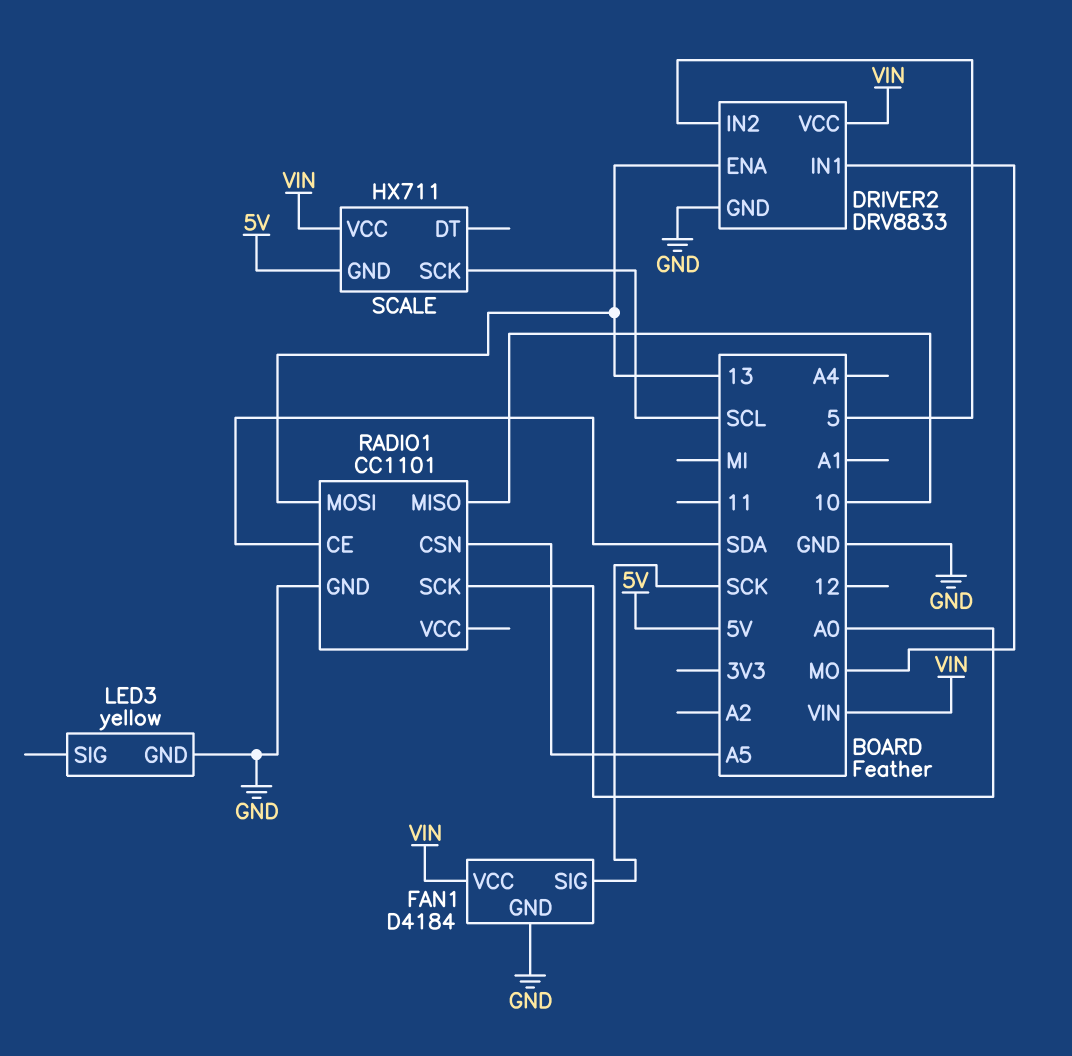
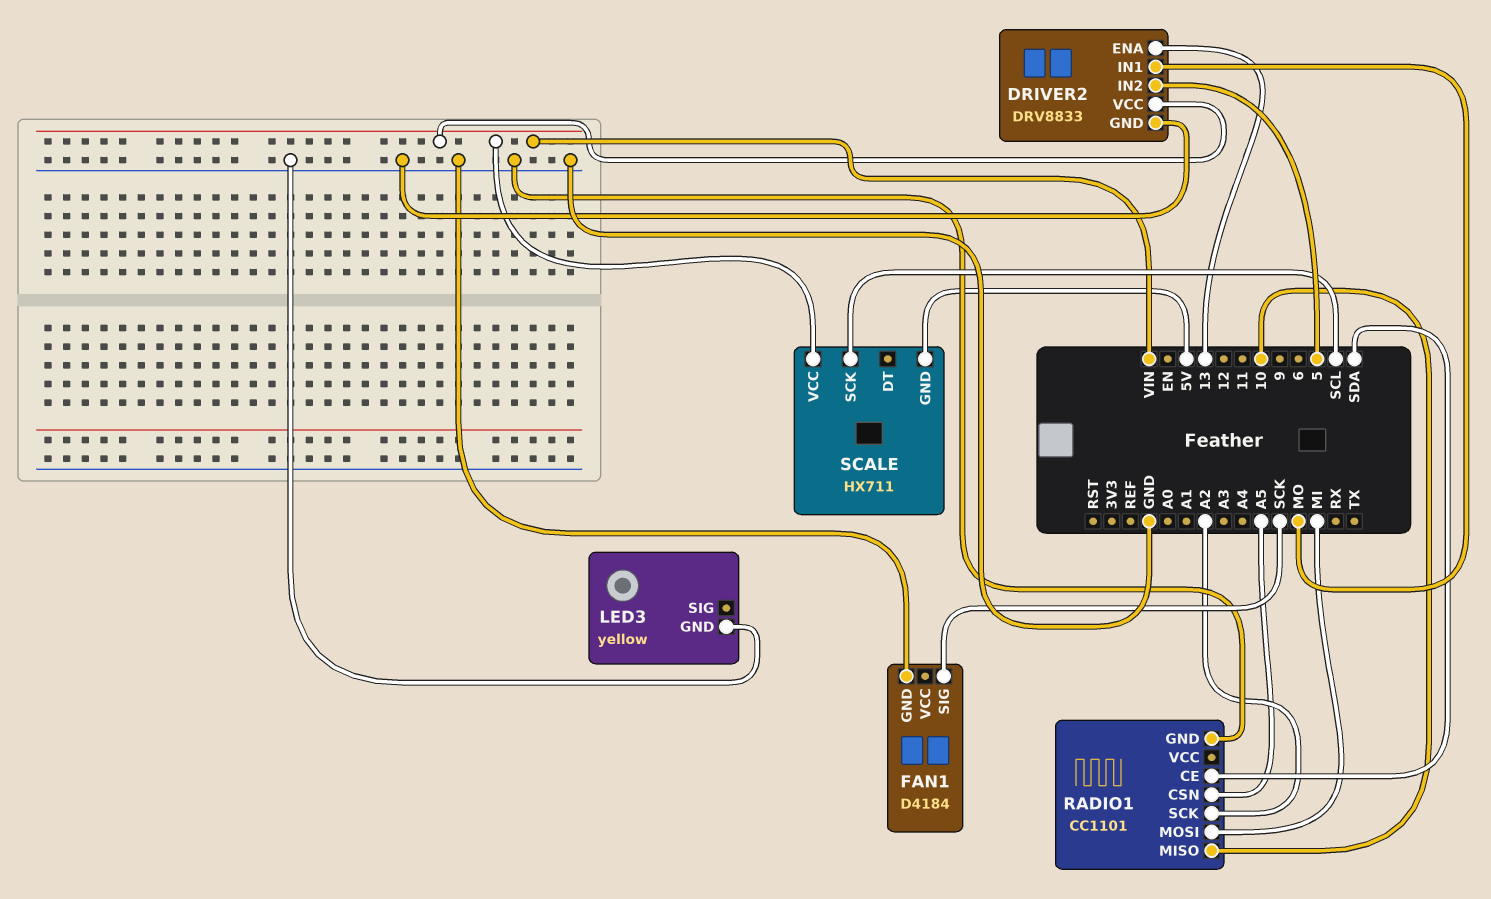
FAN1 pin VCC: VIN -> none
RADIO1 pin MOSI: 13 -> MI
RADIO1 pin SCK: A0 -> A2

